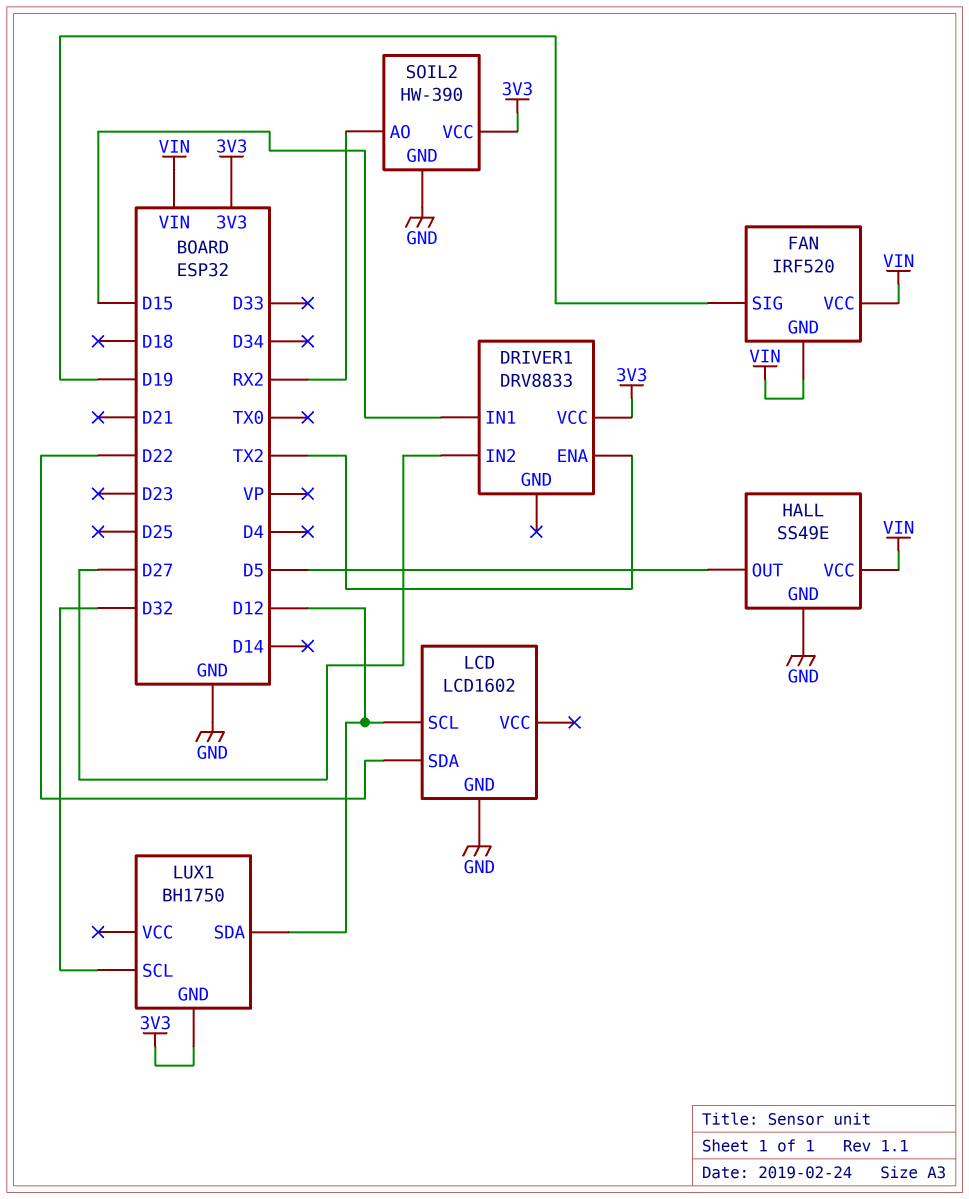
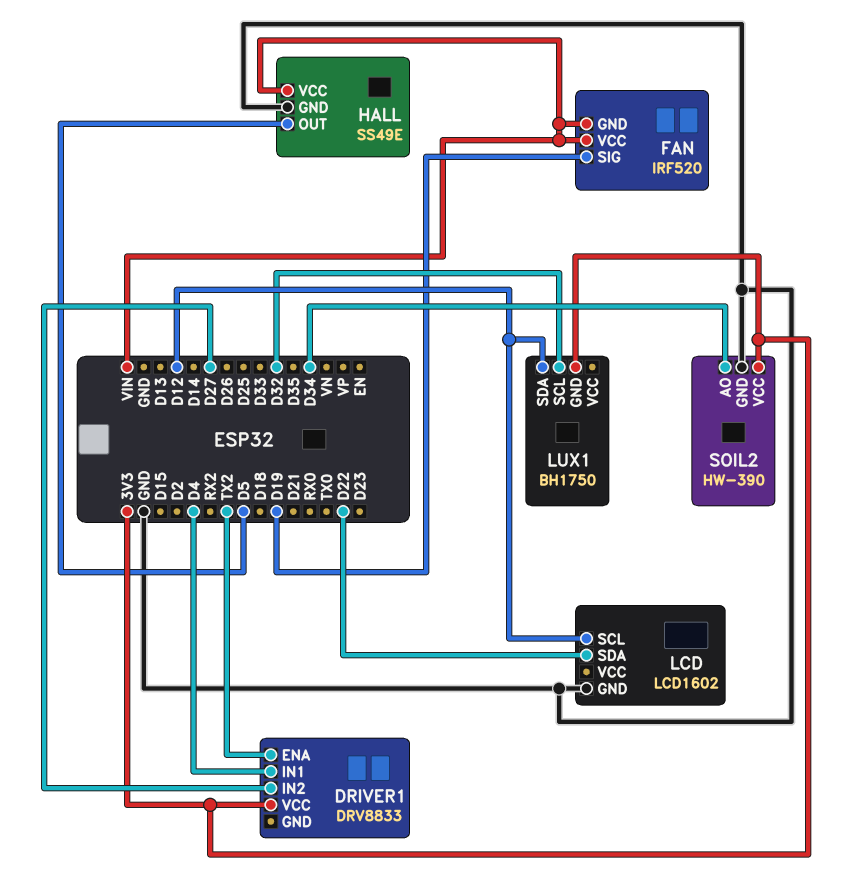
DRIVER1 pin IN1: D15 -> D4
SOIL2 pin AO: RX2 -> D34

